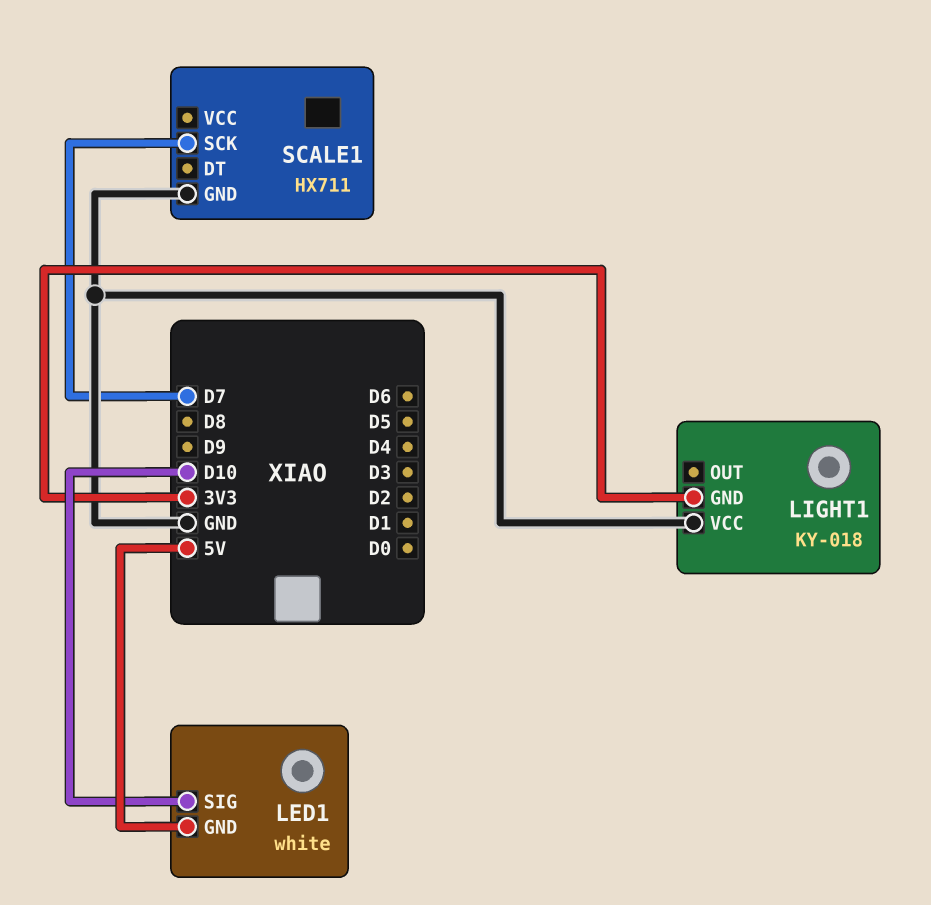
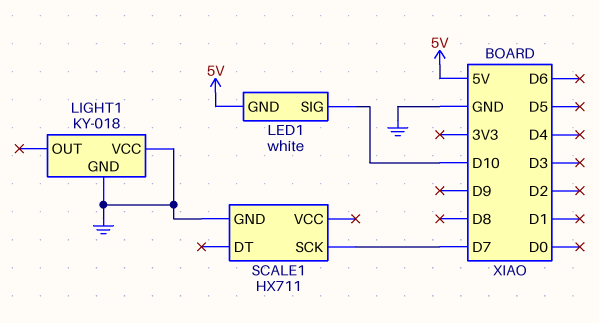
LIGHT1 pin GND: 3V3 -> GND

